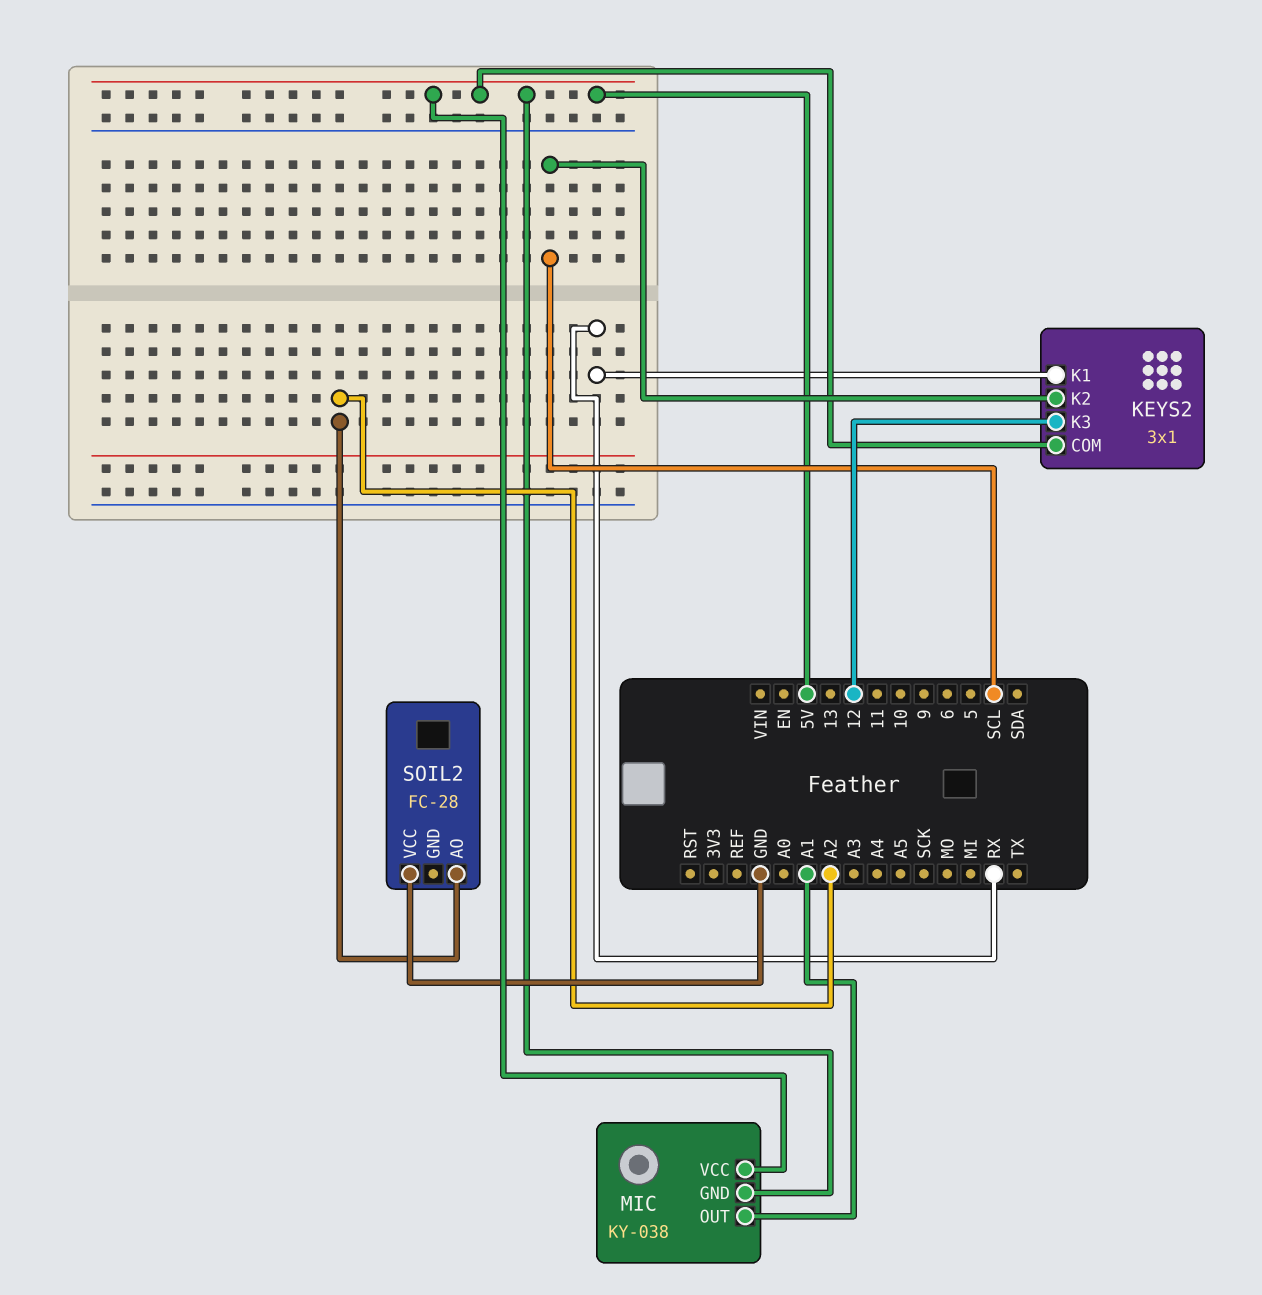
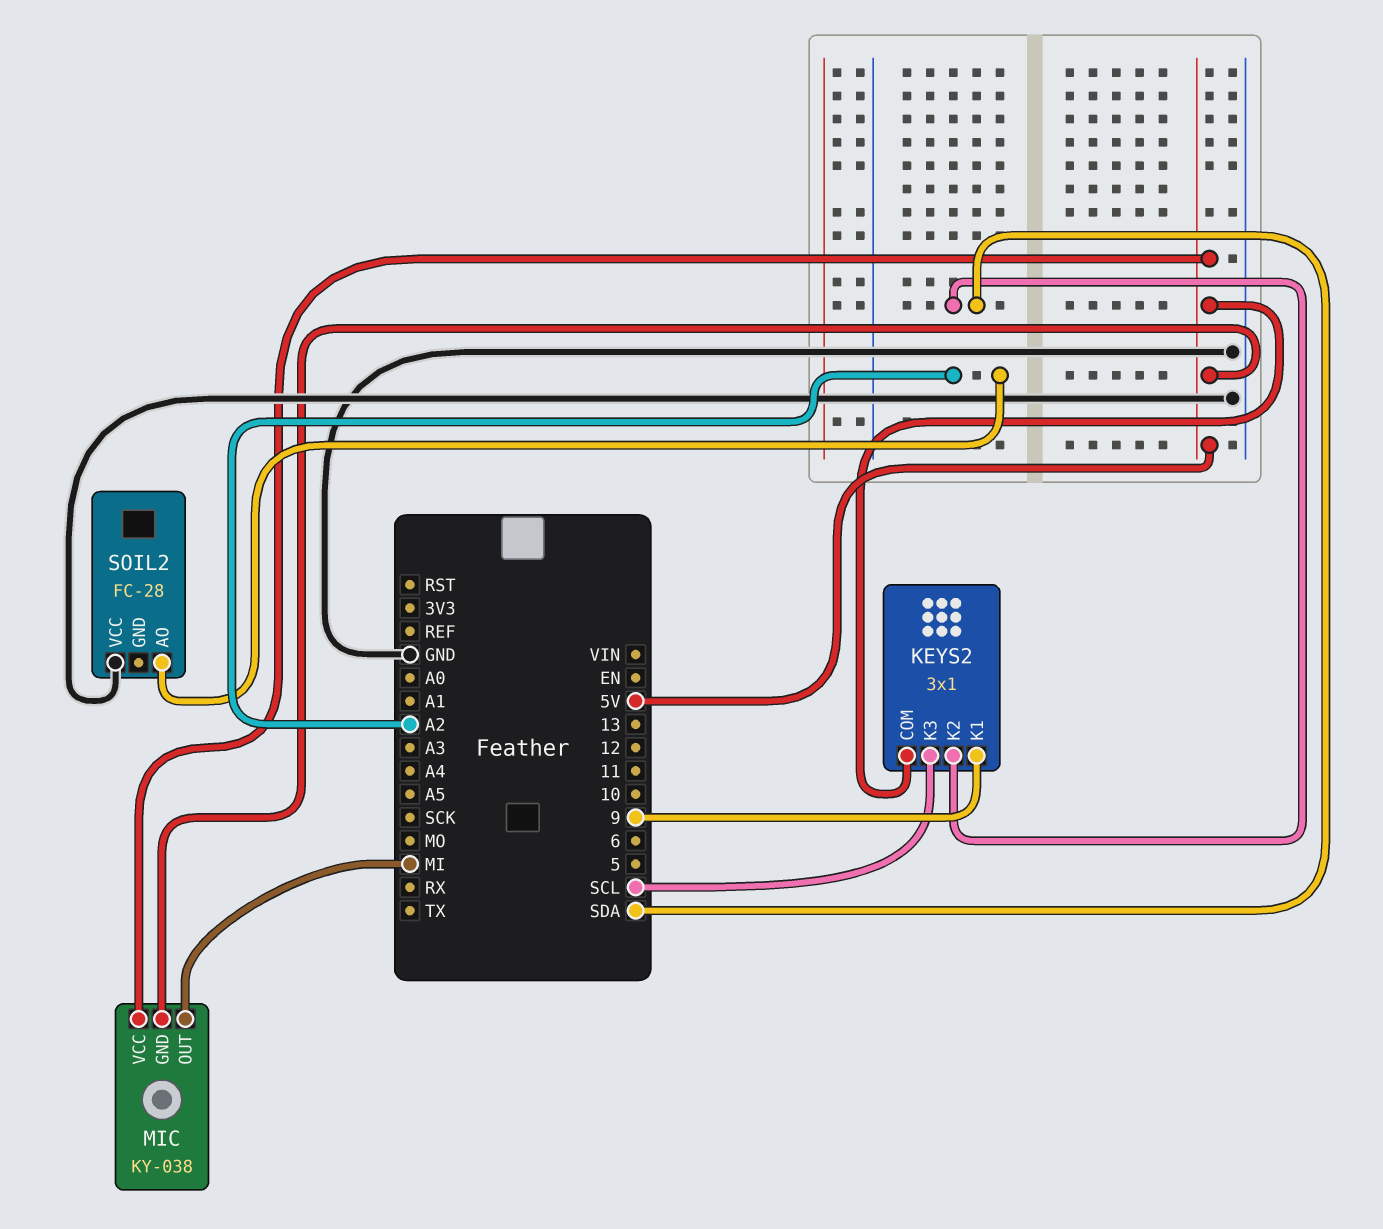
KEYS2 pin K1: RX -> 9
KEYS2 pin K2: SCL -> SDA
KEYS2 pin K3: 12 -> SCL
MIC pin OUT: A1 -> MI

